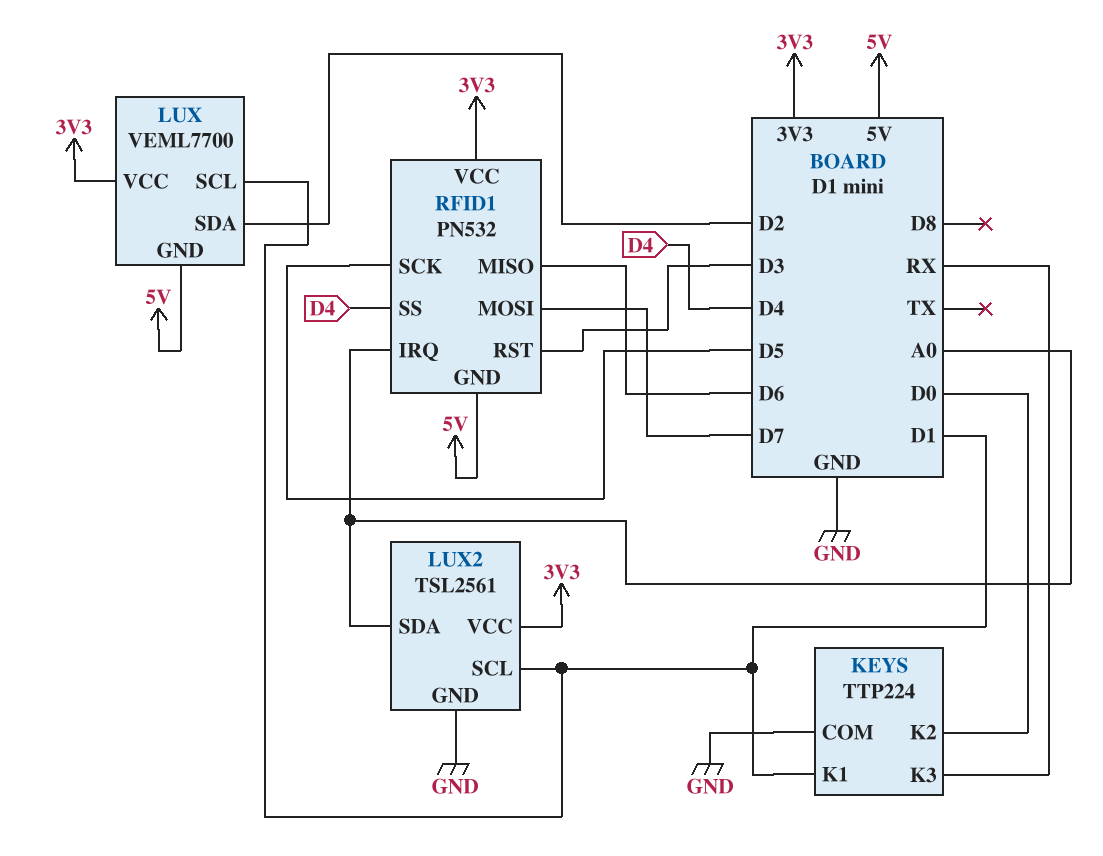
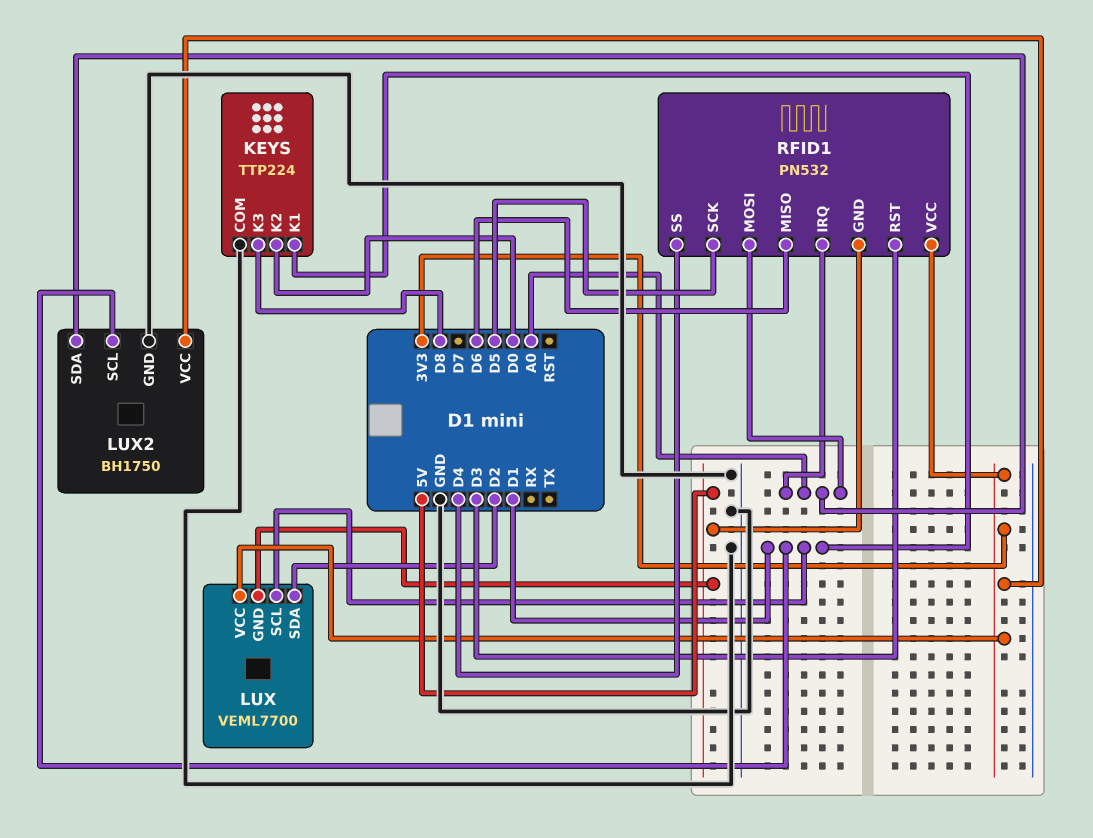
KEYS pin K3: RX -> D8
LUX2: TSL2561 -> BH1750
RFID1 pin MOSI: D7 -> A0

